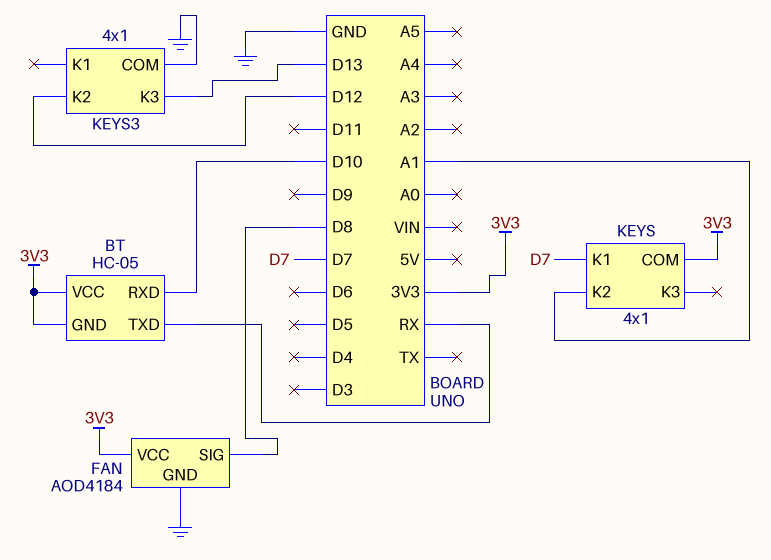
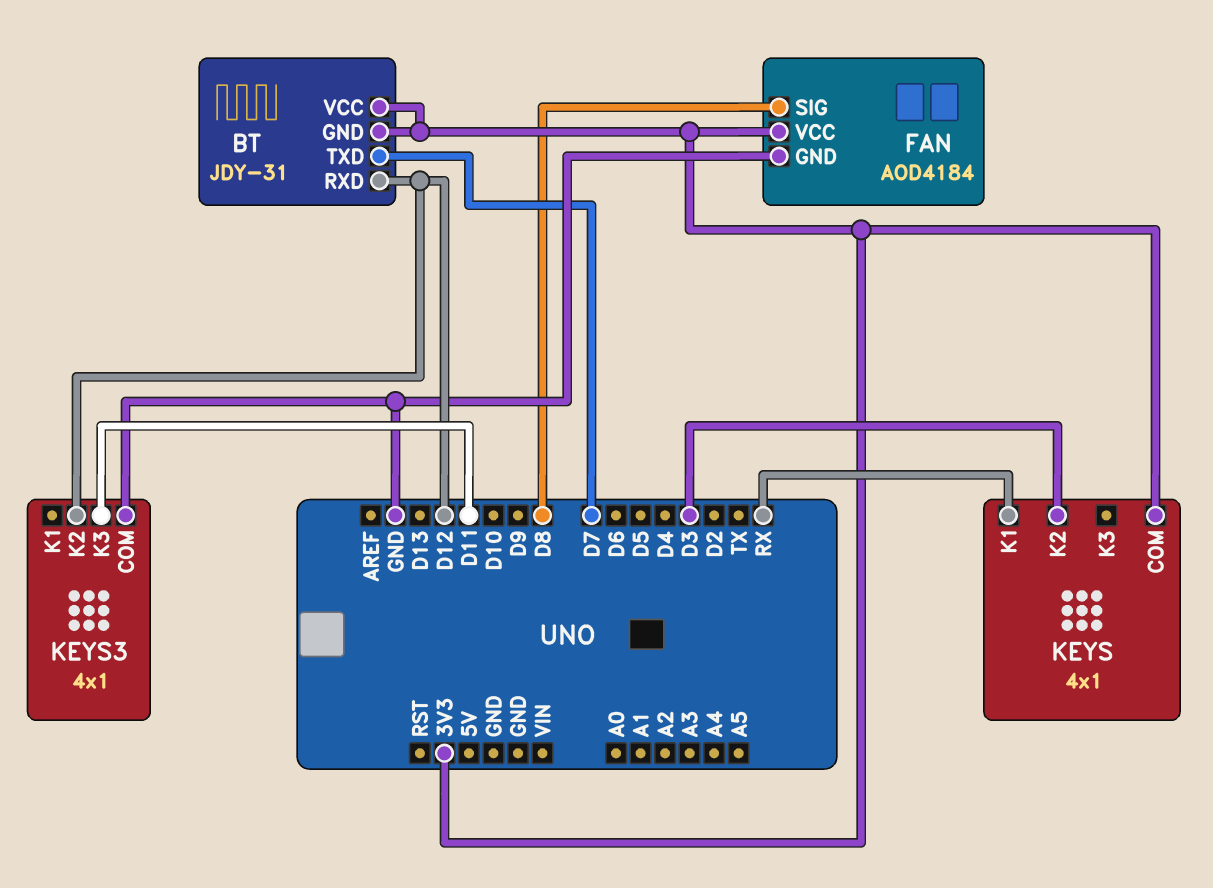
BT: HC-05 -> JDY-31
BT pin RXD: D10 -> D12
BT pin TXD: RX -> D7
KEYS pin K1: D7 -> RX
KEYS pin K2: A1 -> D3
KEYS3 pin K3: D13 -> D11

